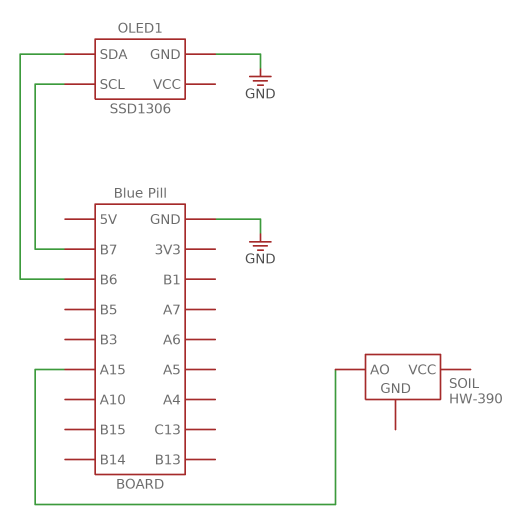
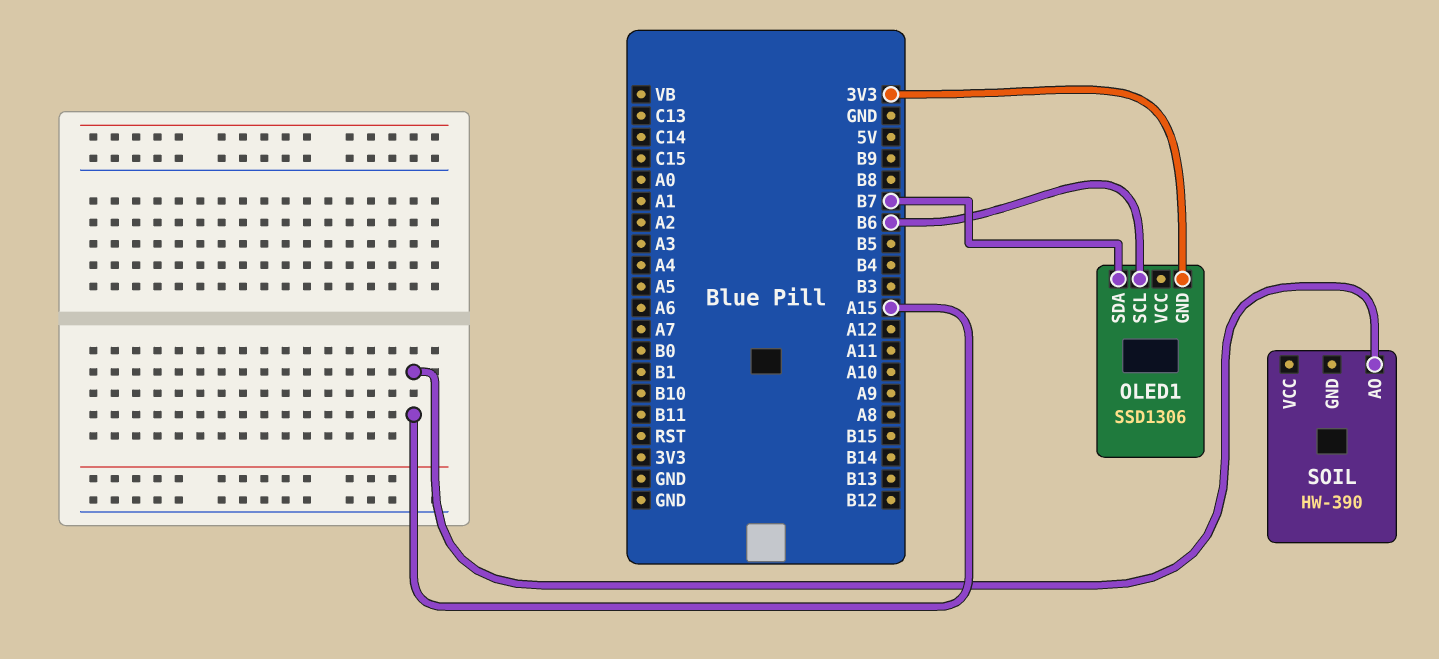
OLED1 pin GND: GND -> 3V3
OLED1 pin SCL: B7 -> B6
OLED1 pin SDA: B6 -> B7

